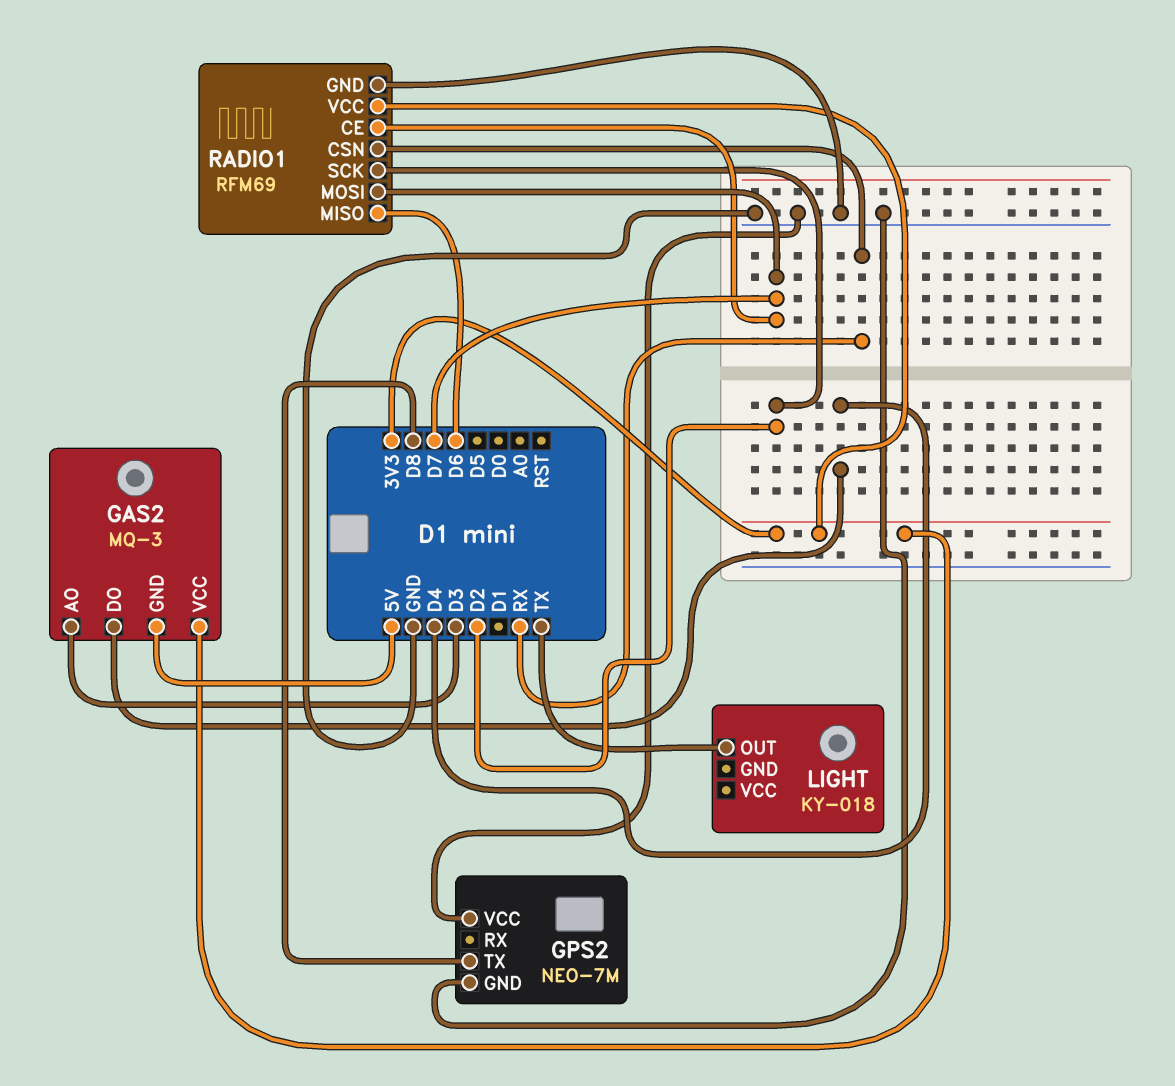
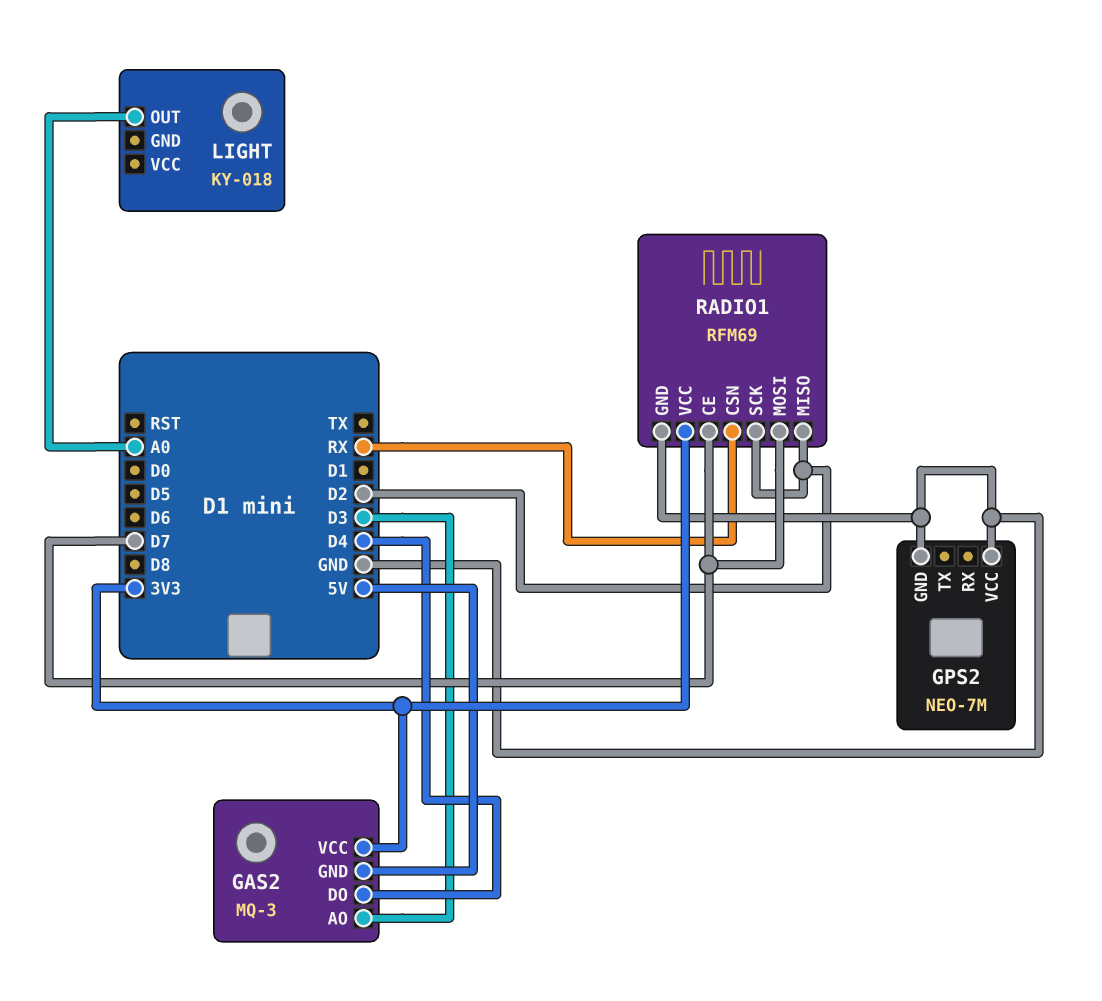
GPS2 pin TX: D8 -> none
LIGHT pin OUT: TX -> A0
RADIO1 pin MISO: D6 -> D2

